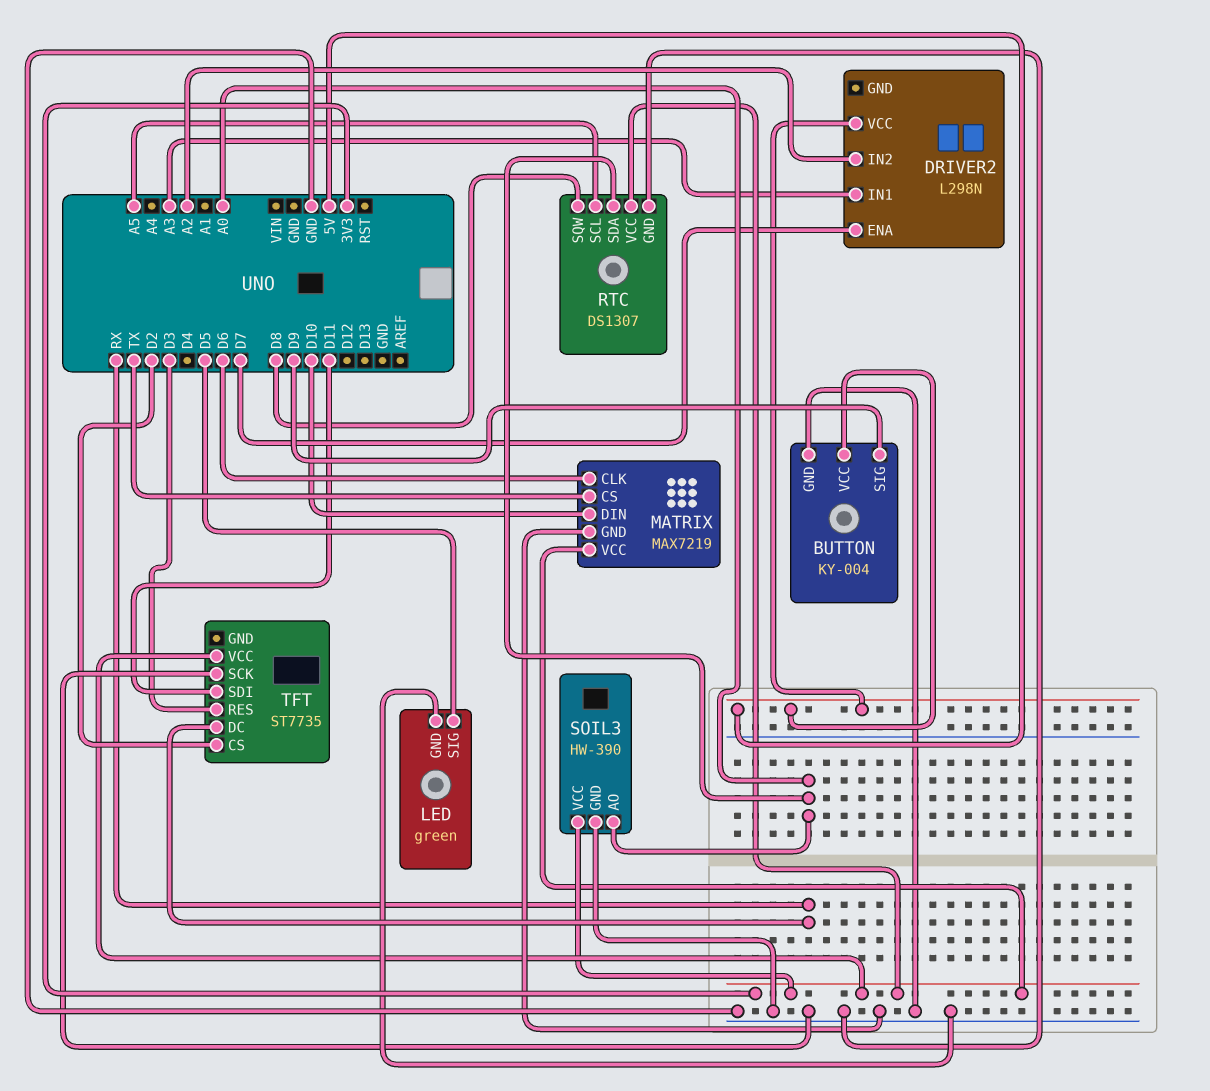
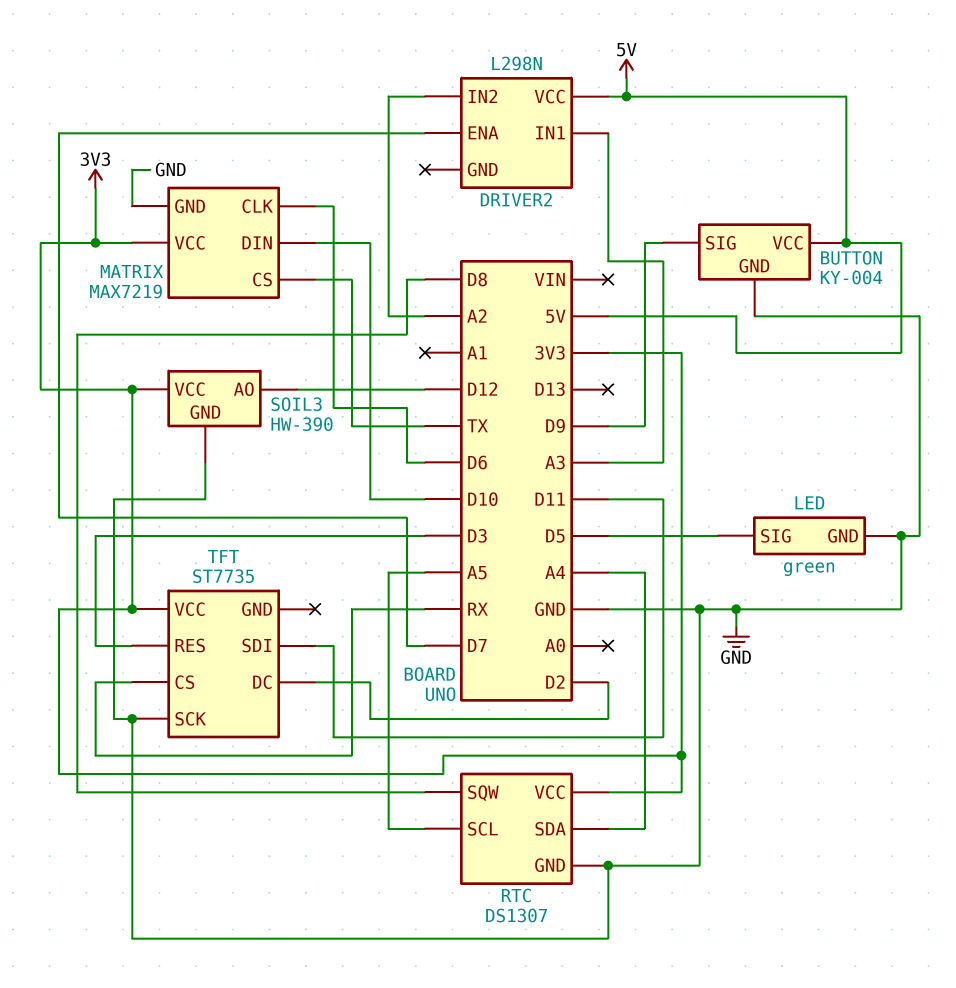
RTC pin SDA: A0 -> A4
SOIL3 pin AO: A0 -> D12
TFT pin CS: D2 -> RX
TFT pin DC: RX -> D2

